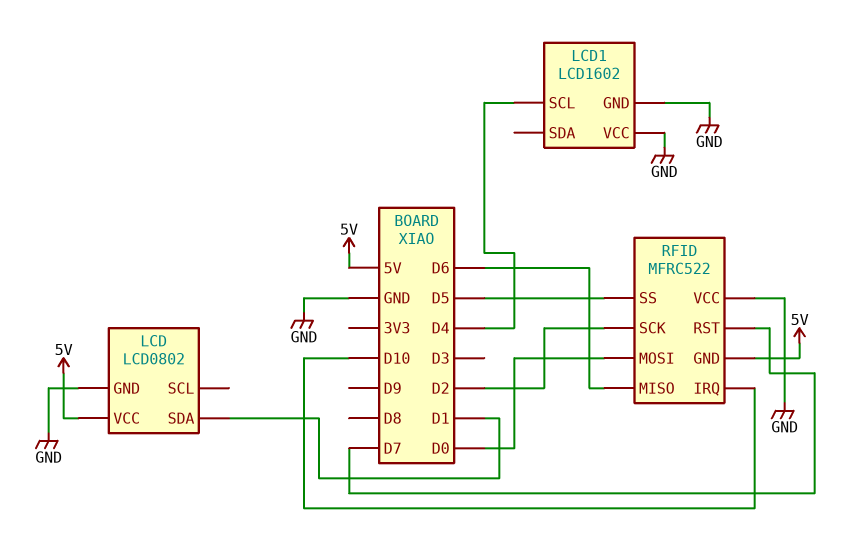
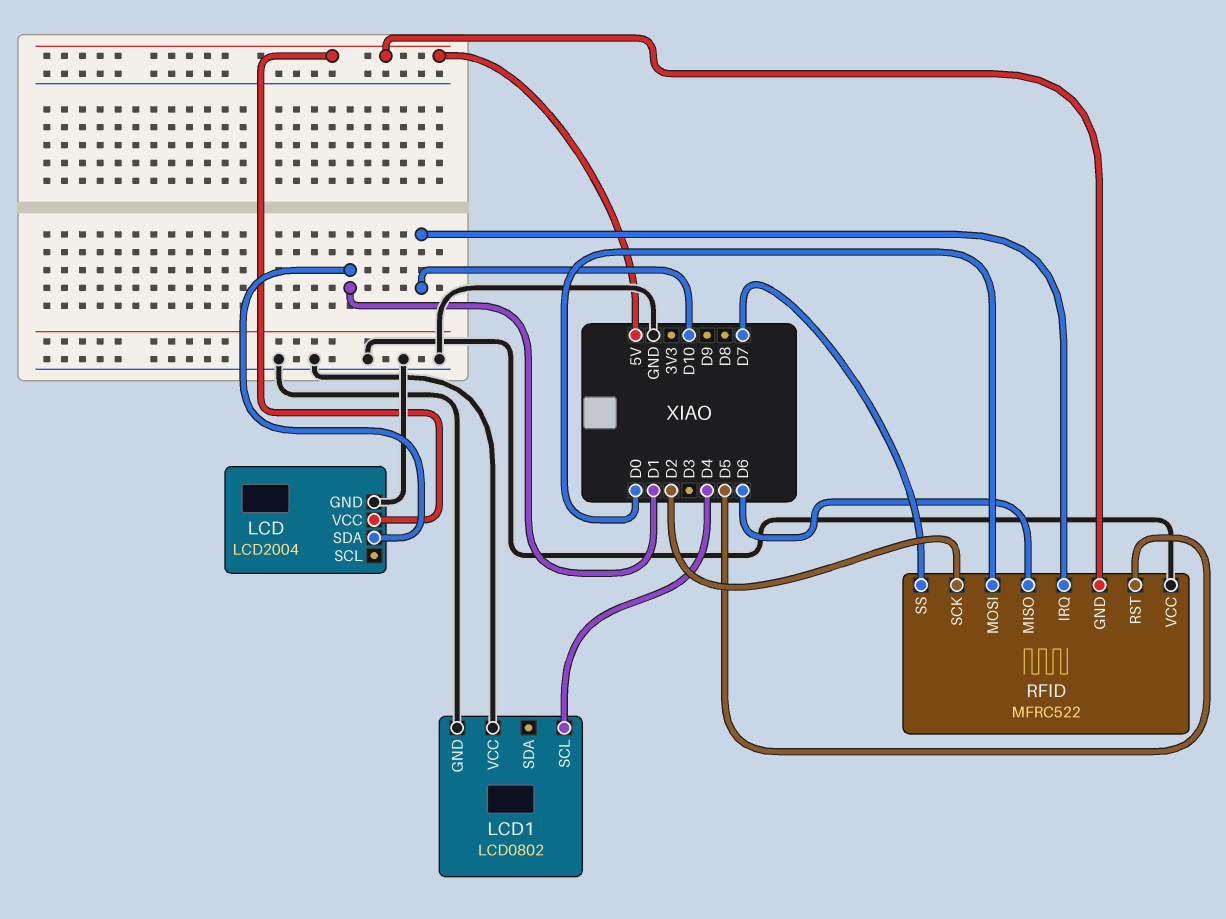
LCD: LCD0802 -> LCD2004
LCD1: LCD1602 -> LCD0802
RFID pin RST: D7 -> D5
RFID pin SS: D5 -> D7

